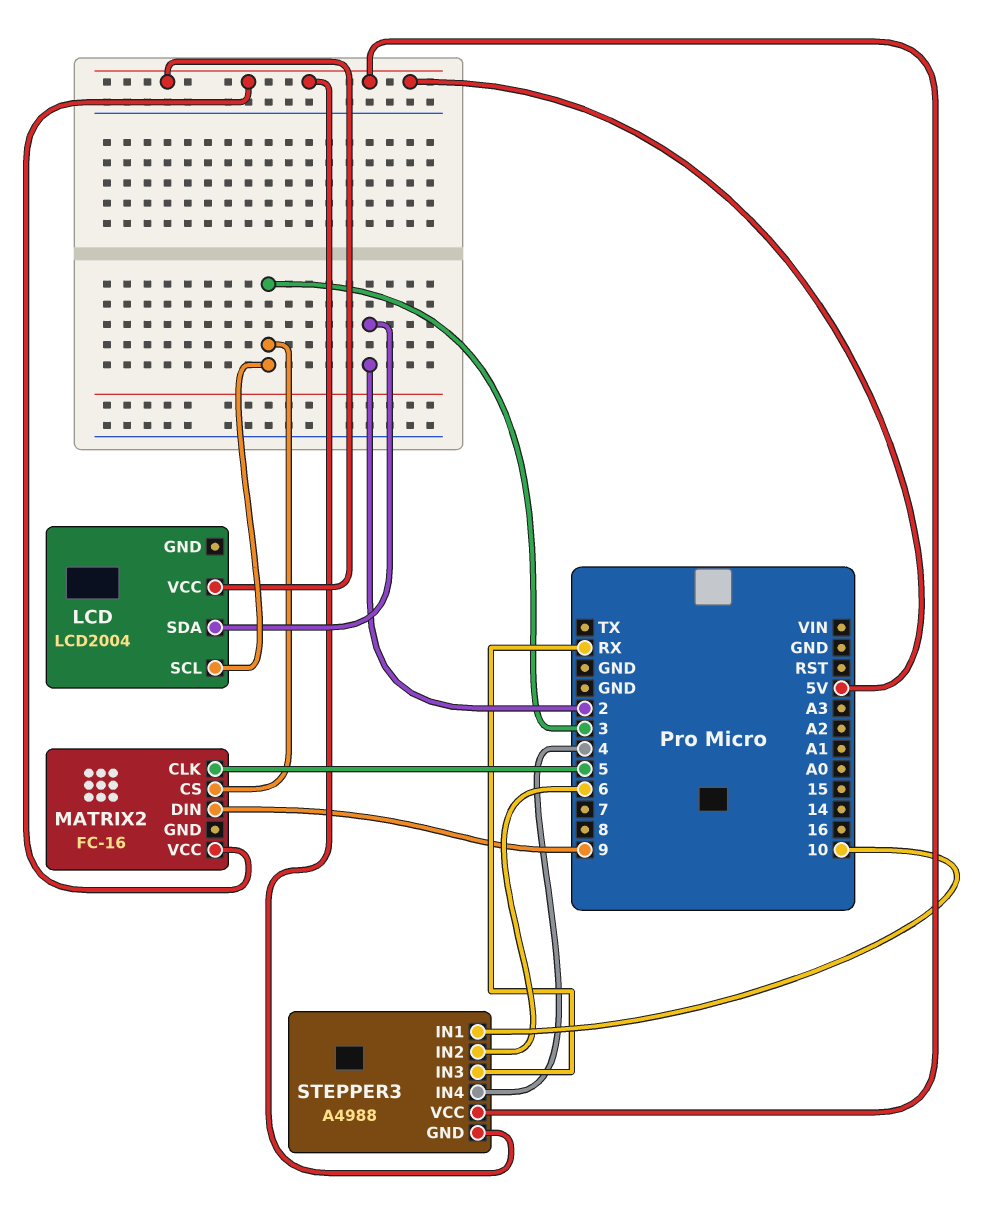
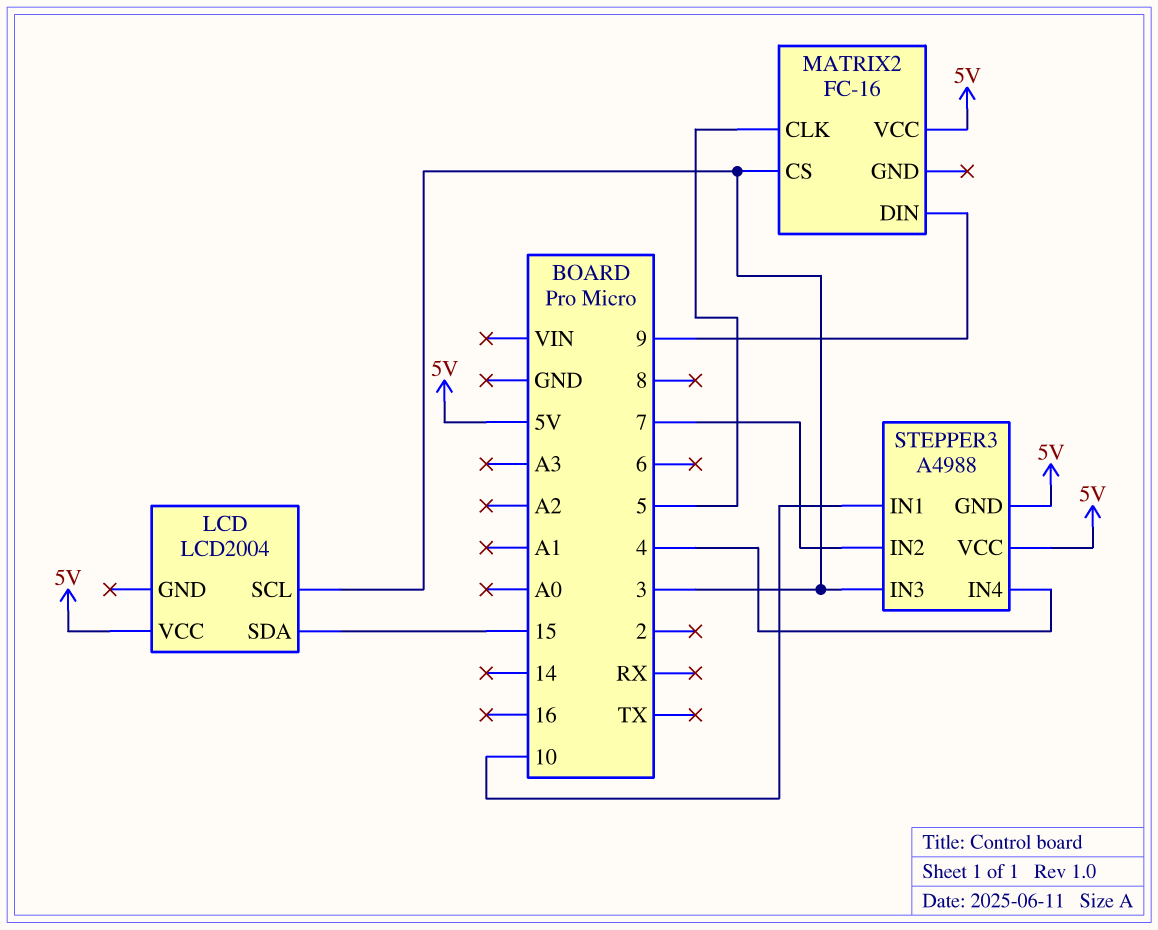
LCD pin SDA: 2 -> 15
STEPPER3 pin IN2: 6 -> 7
STEPPER3 pin IN3: RX -> 3

